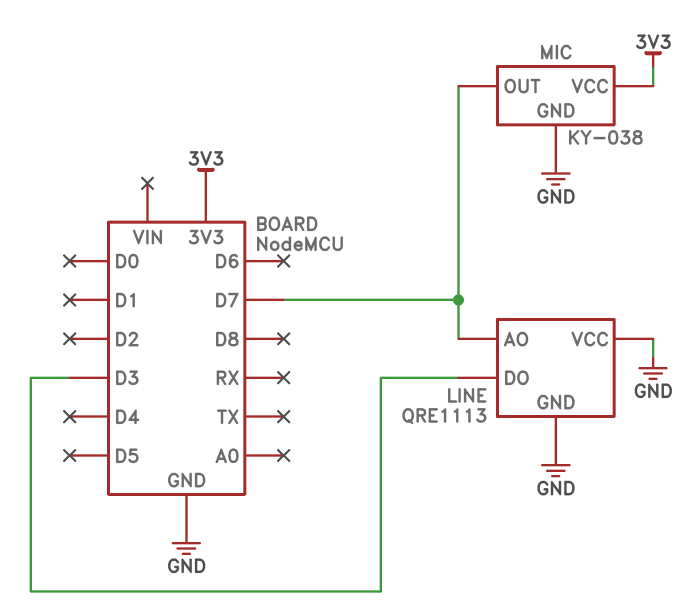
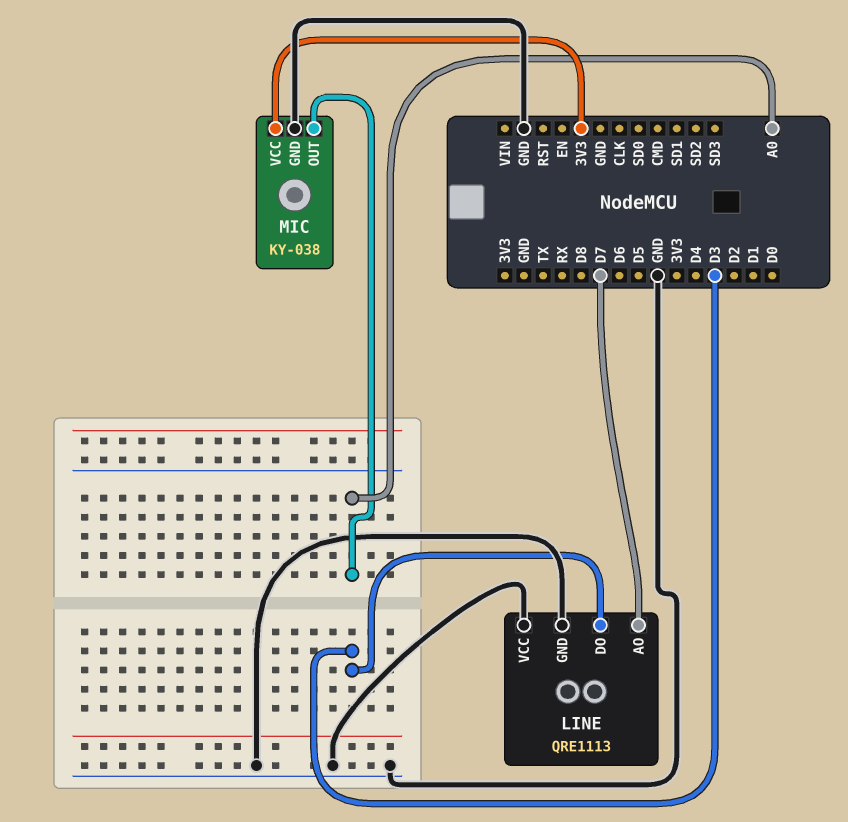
MIC pin OUT: D7 -> A0

